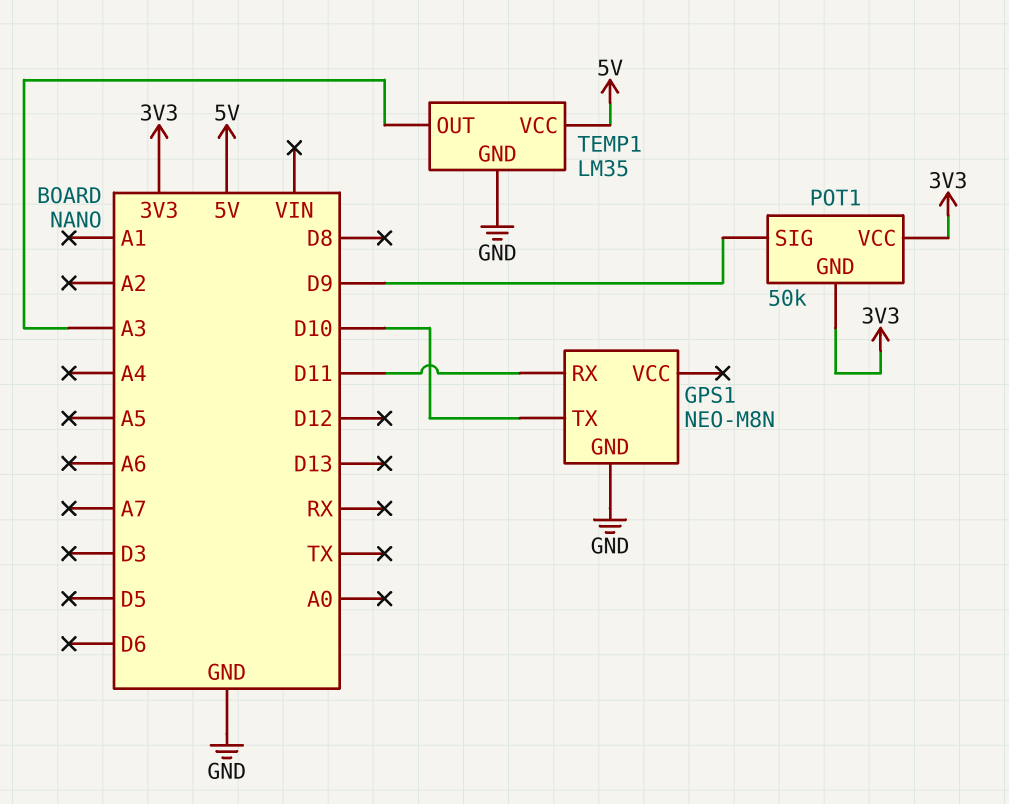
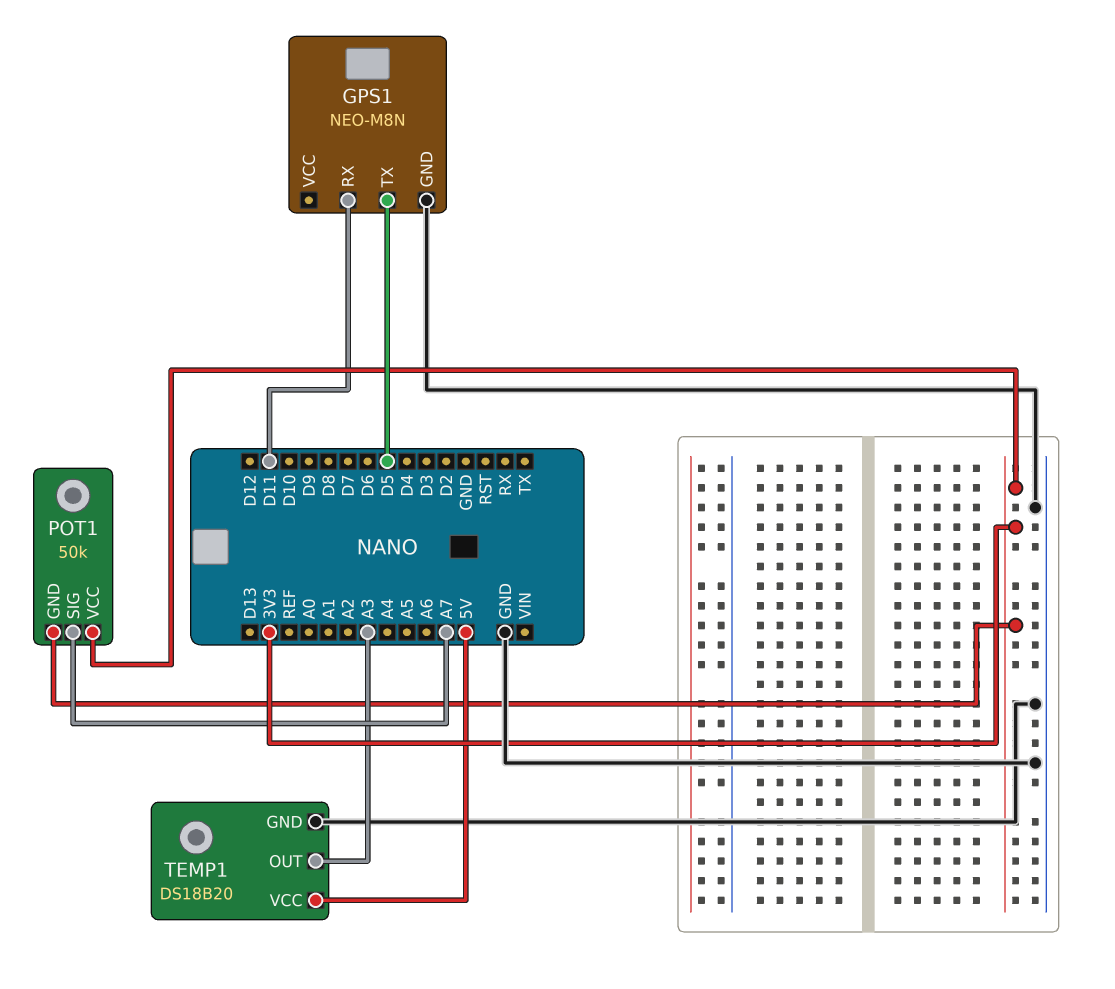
GPS1 pin TX: D10 -> D5
POT1 pin SIG: D9 -> A7
TEMP1: LM35 -> DS18B20

